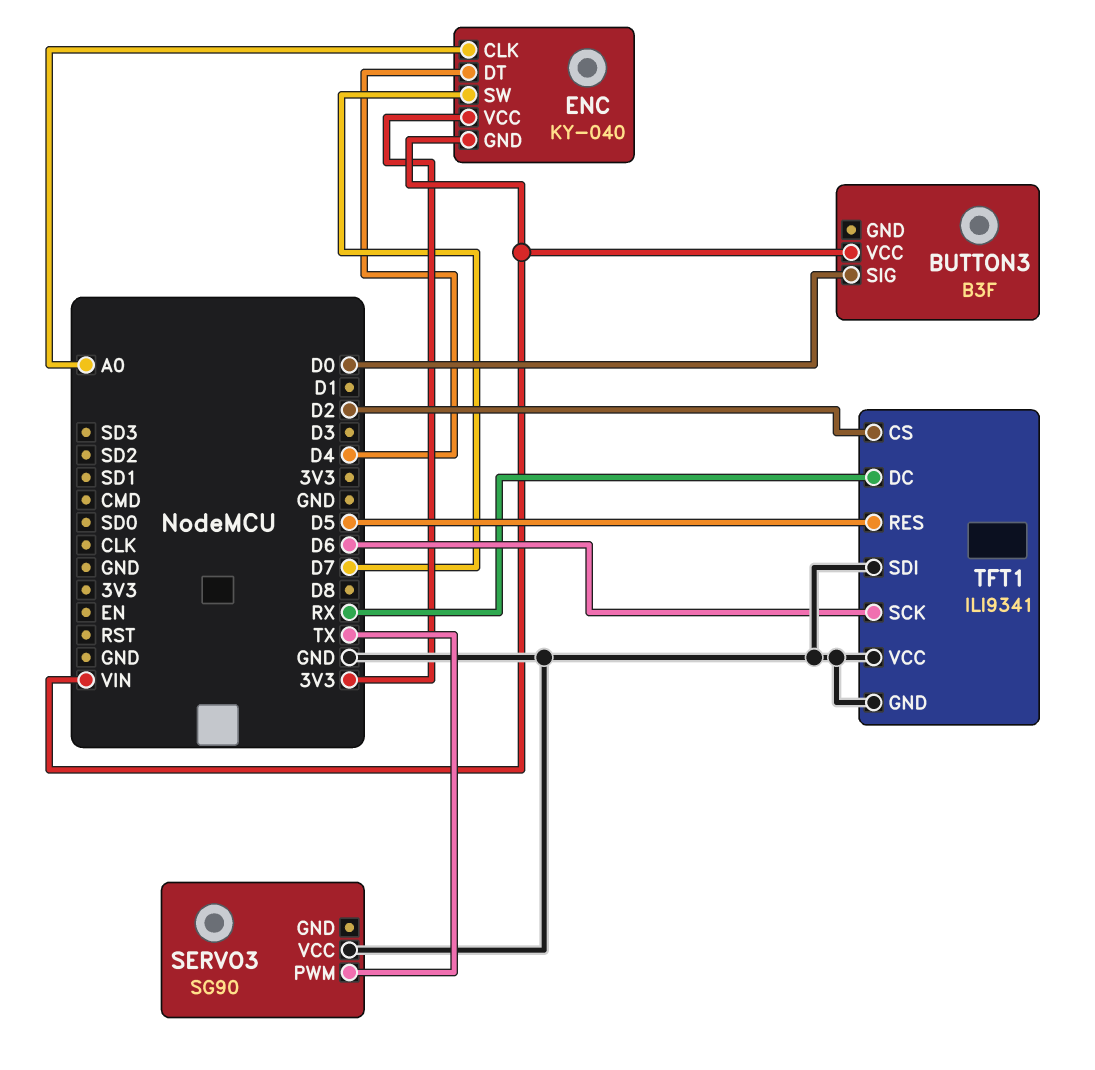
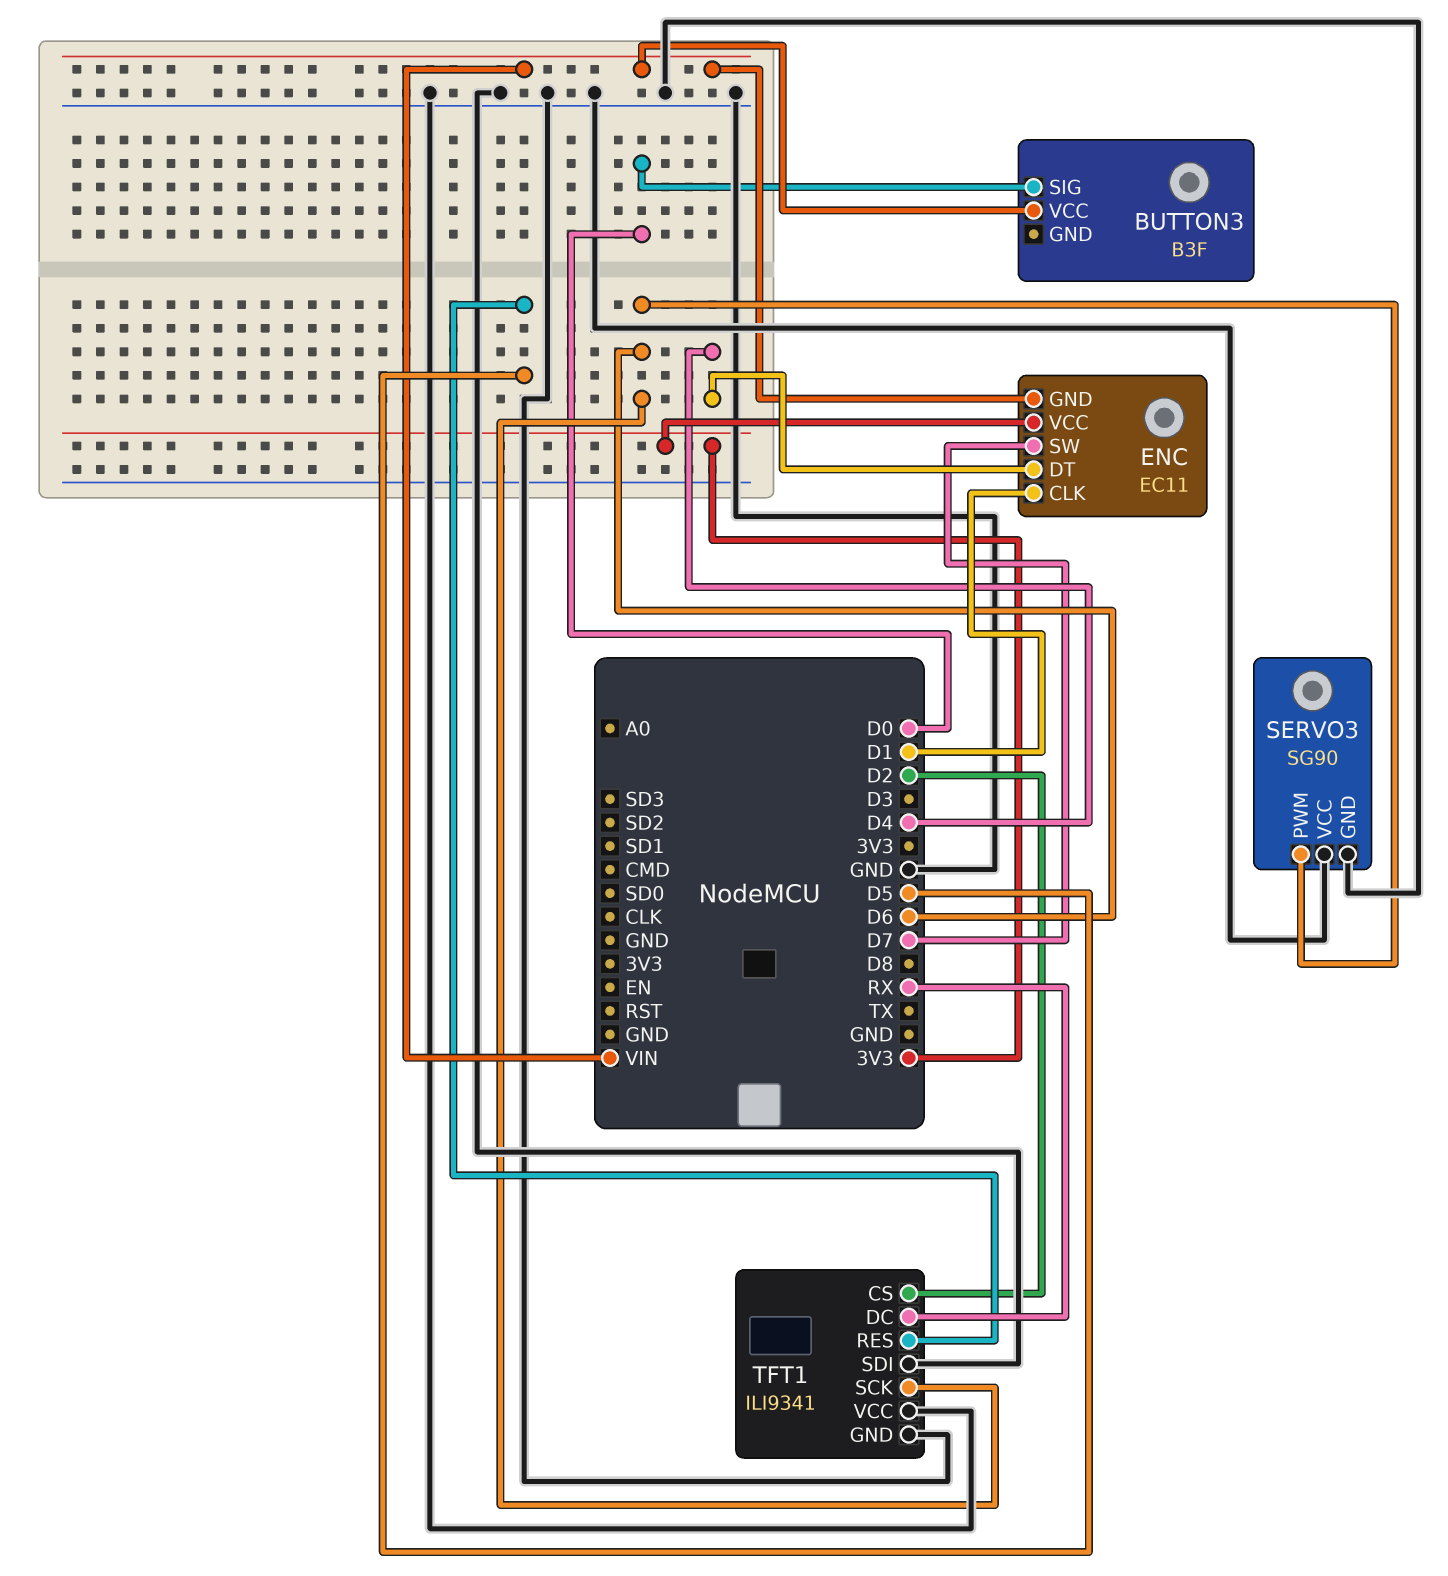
ENC: KY-040 -> EC11
ENC pin CLK: A0 -> D1
SERVO3 pin GND: none -> GND
SERVO3 pin PWM: TX -> D6

